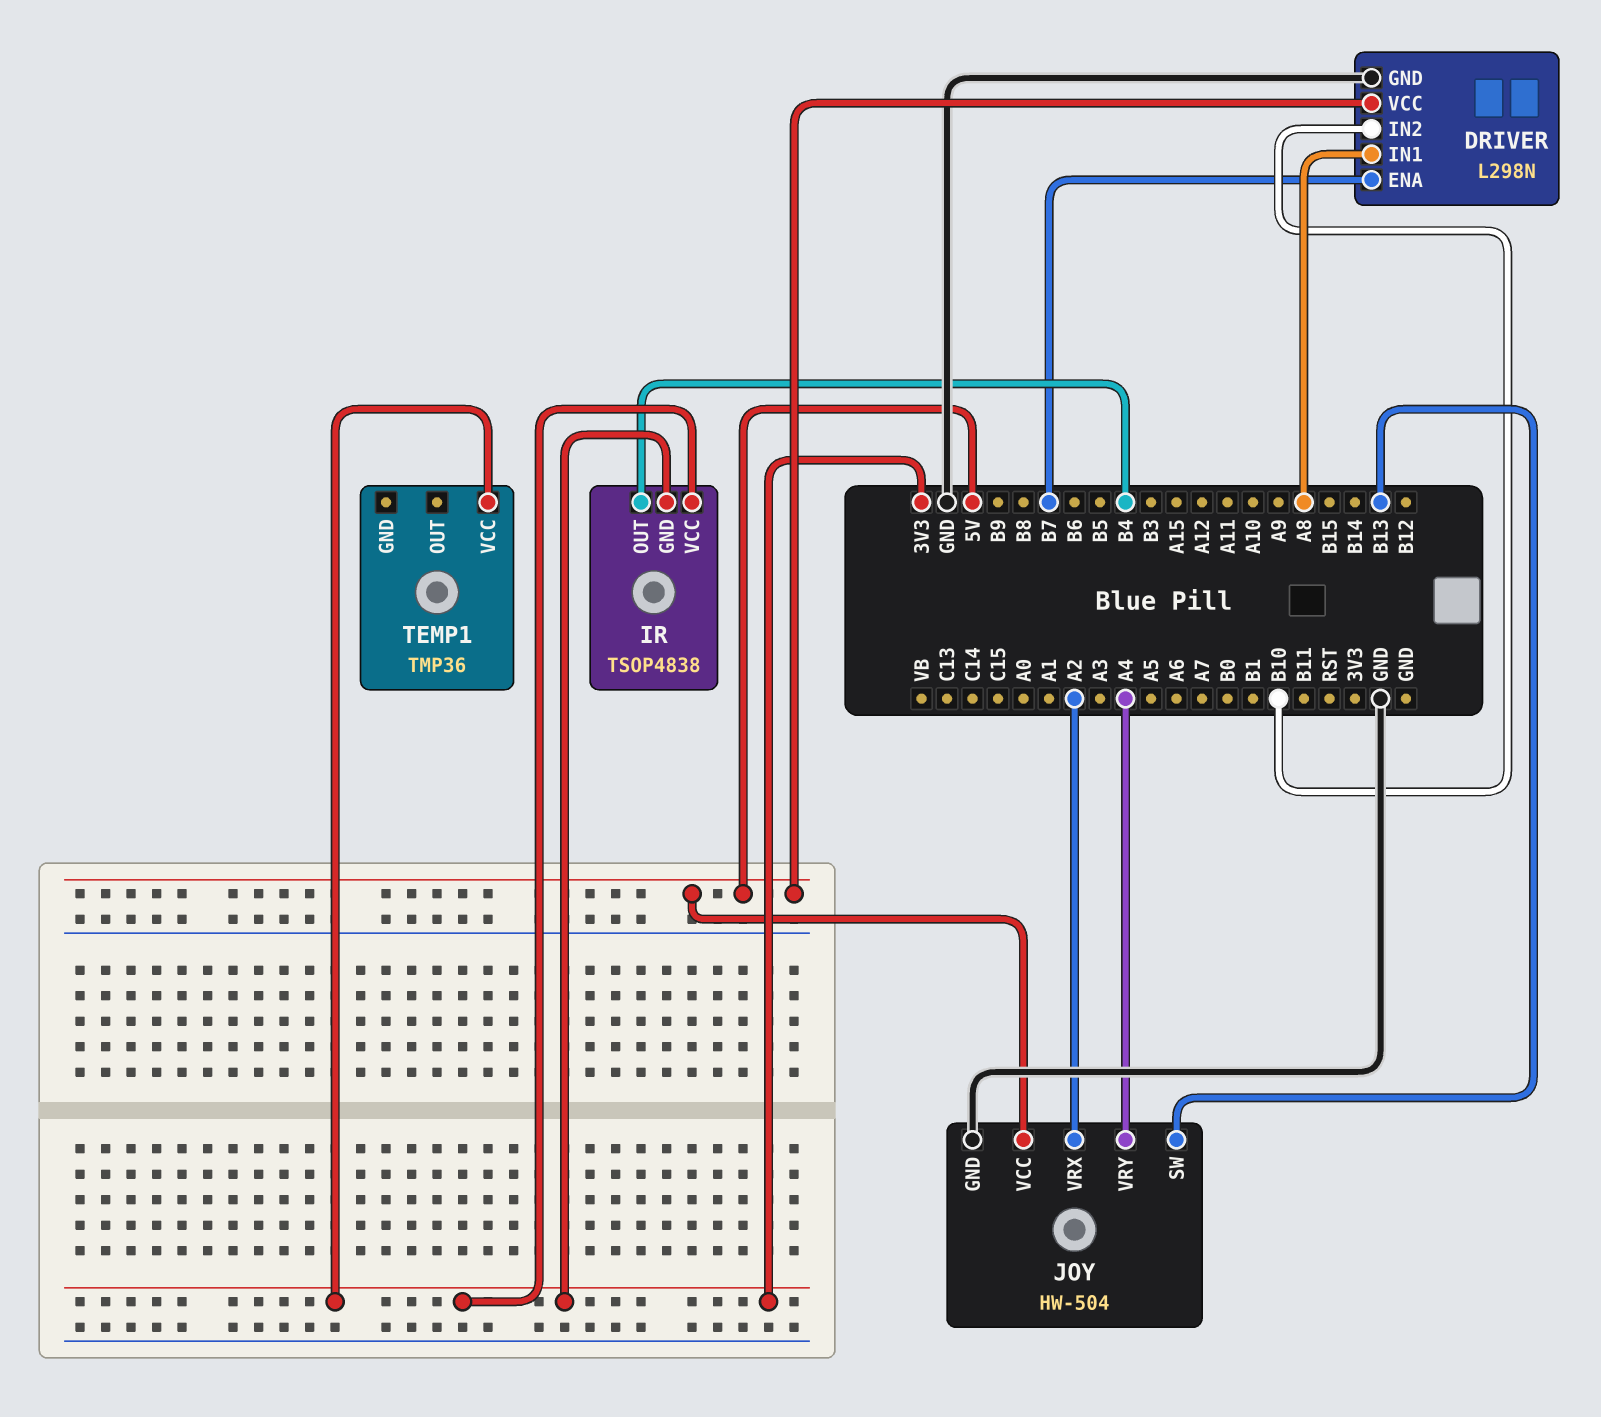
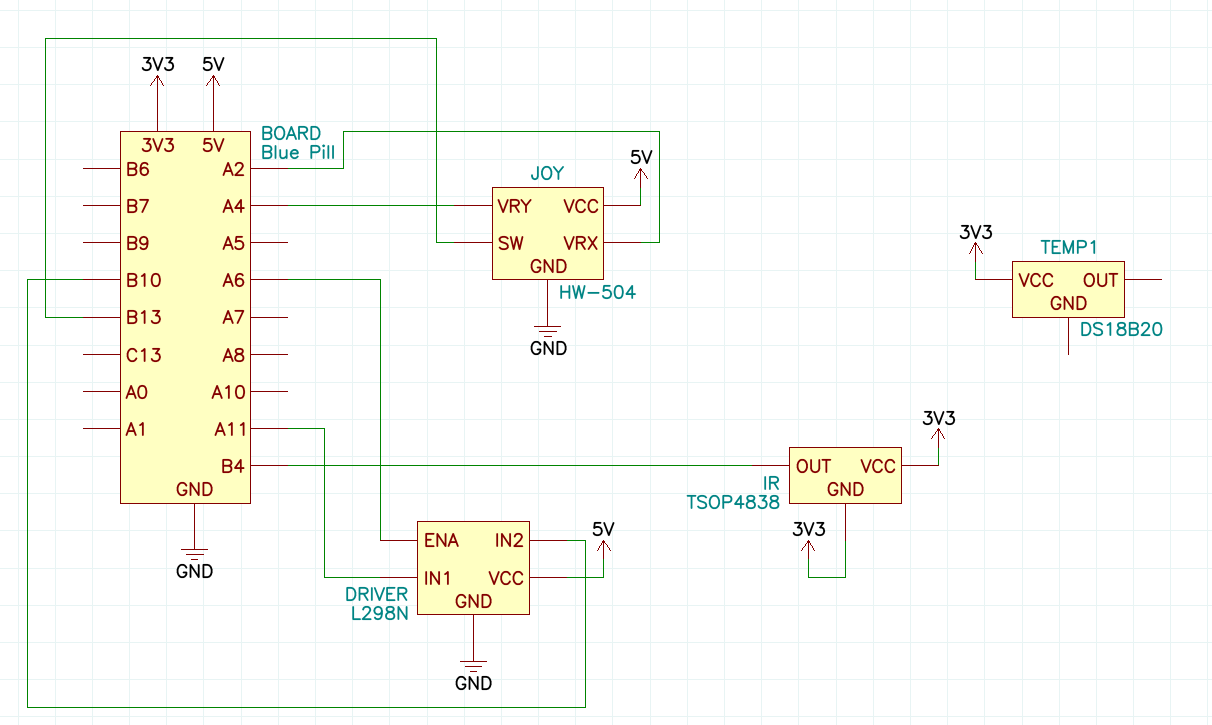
DRIVER pin ENA: B7 -> A6
DRIVER pin IN1: A8 -> A11
TEMP1: TMP36 -> DS18B20

